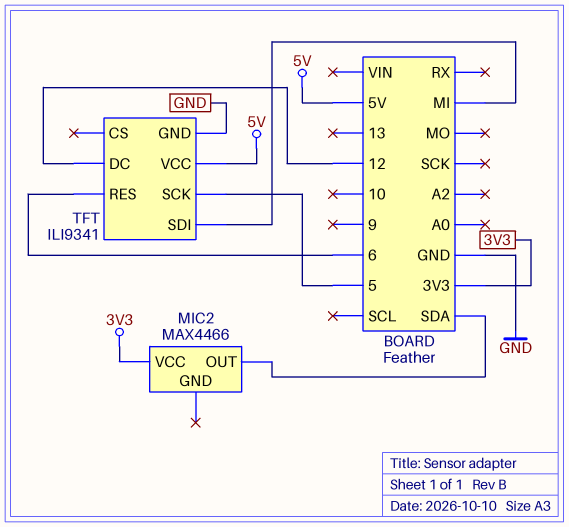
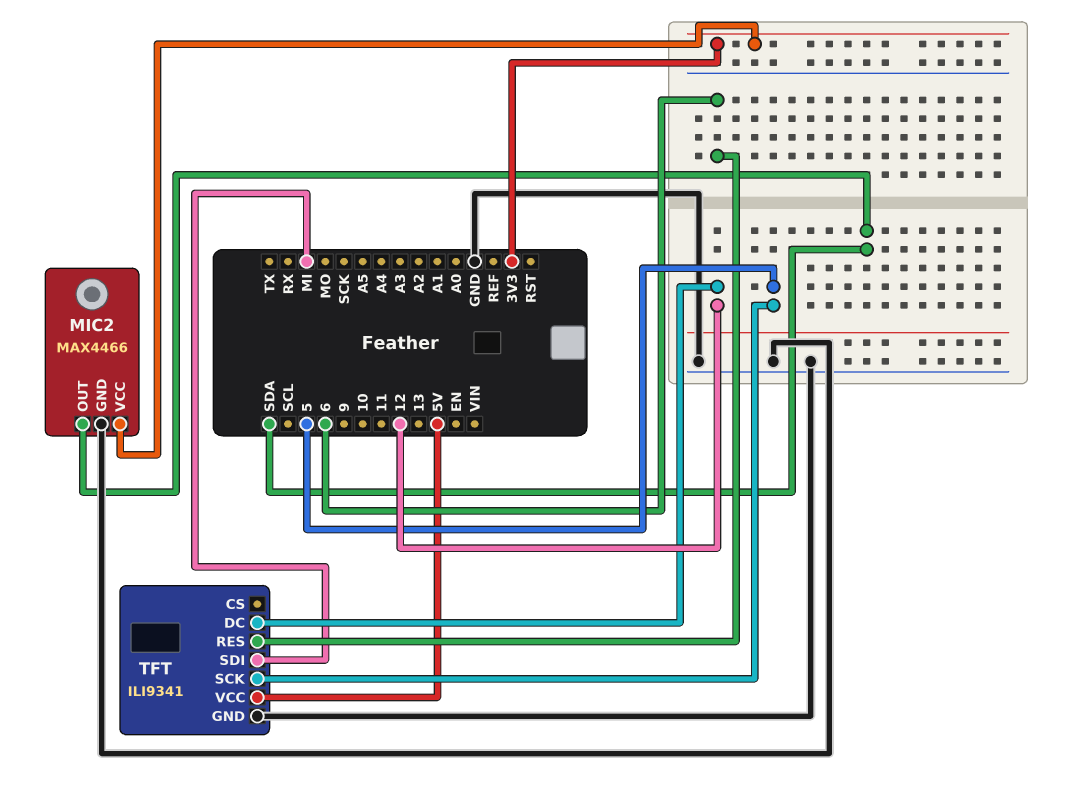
MIC2 pin GND: none -> GND

